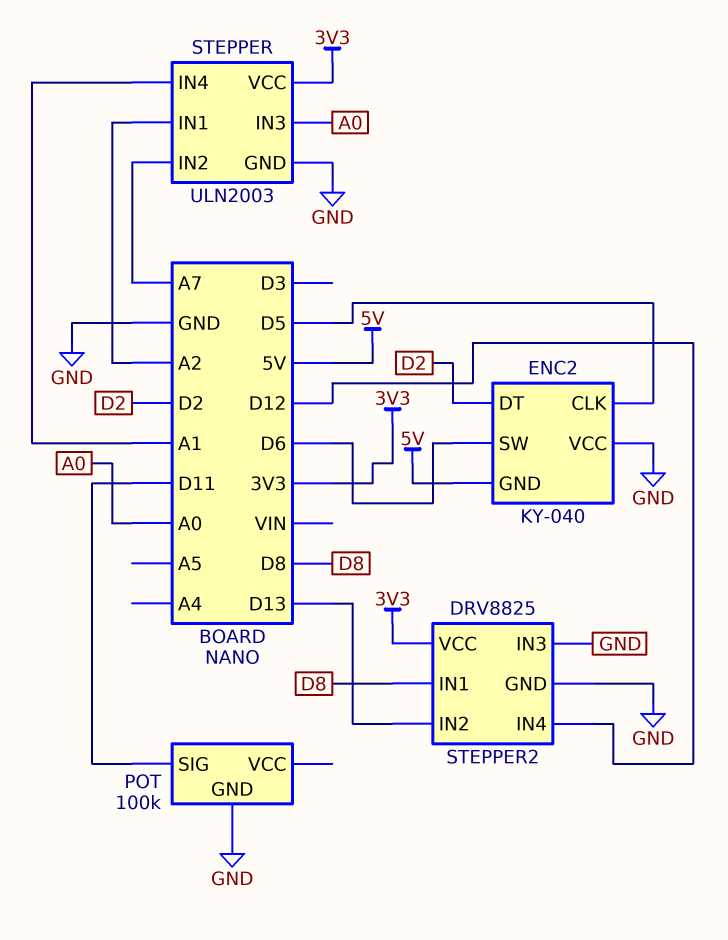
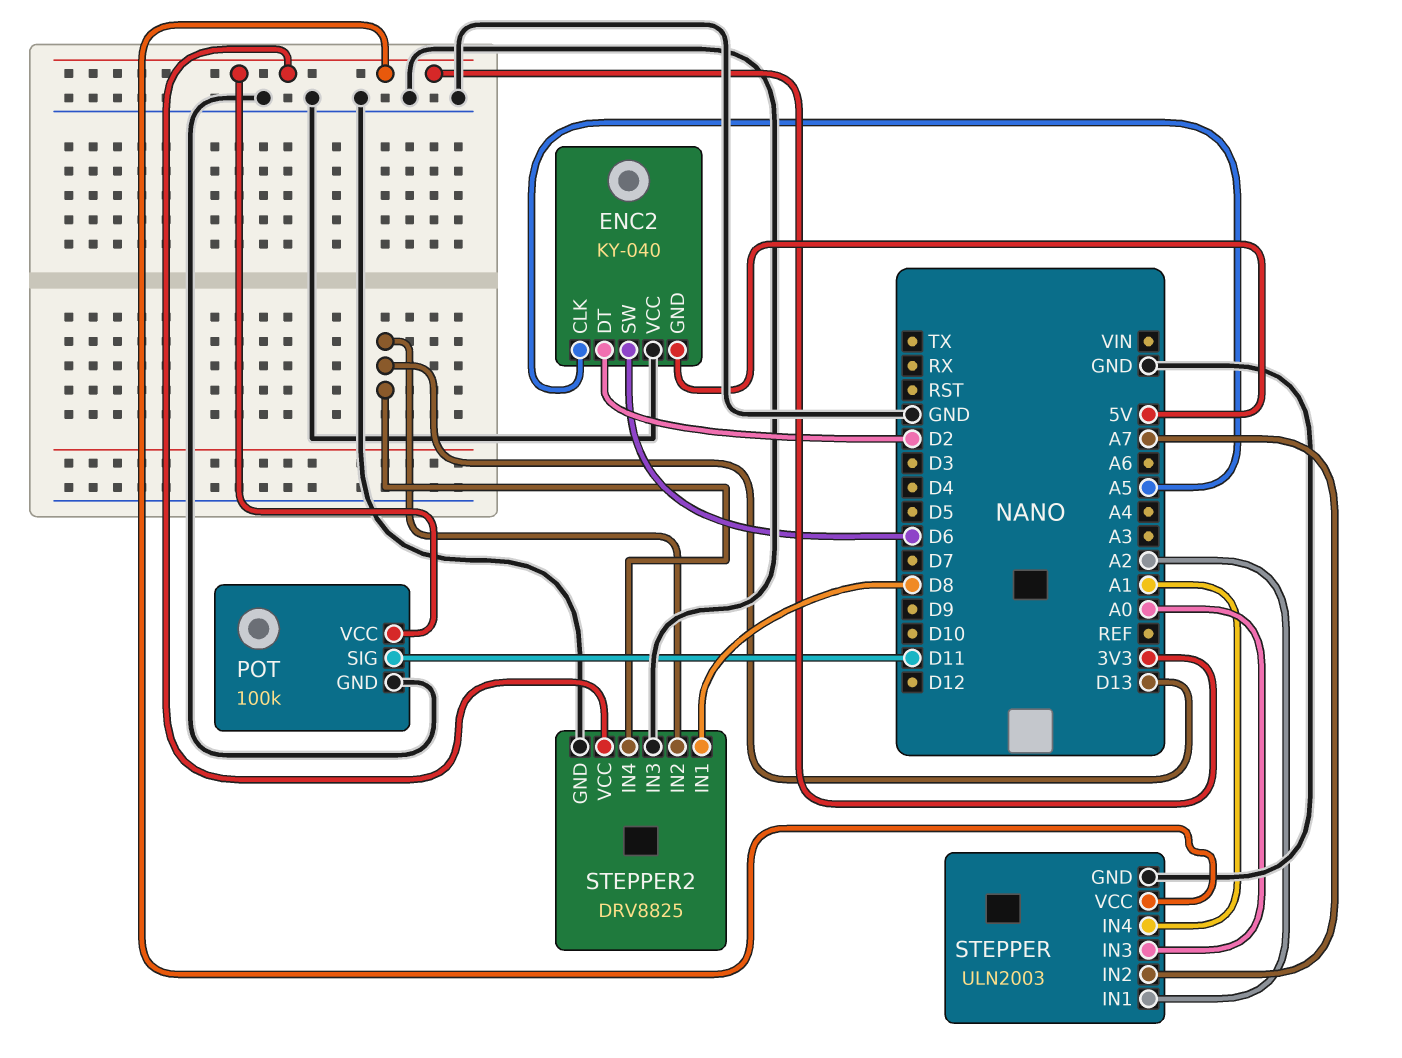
ENC2 pin CLK: D5 -> A5
POT pin VCC: none -> 3V3
STEPPER2 pin IN4: D12 -> D13

